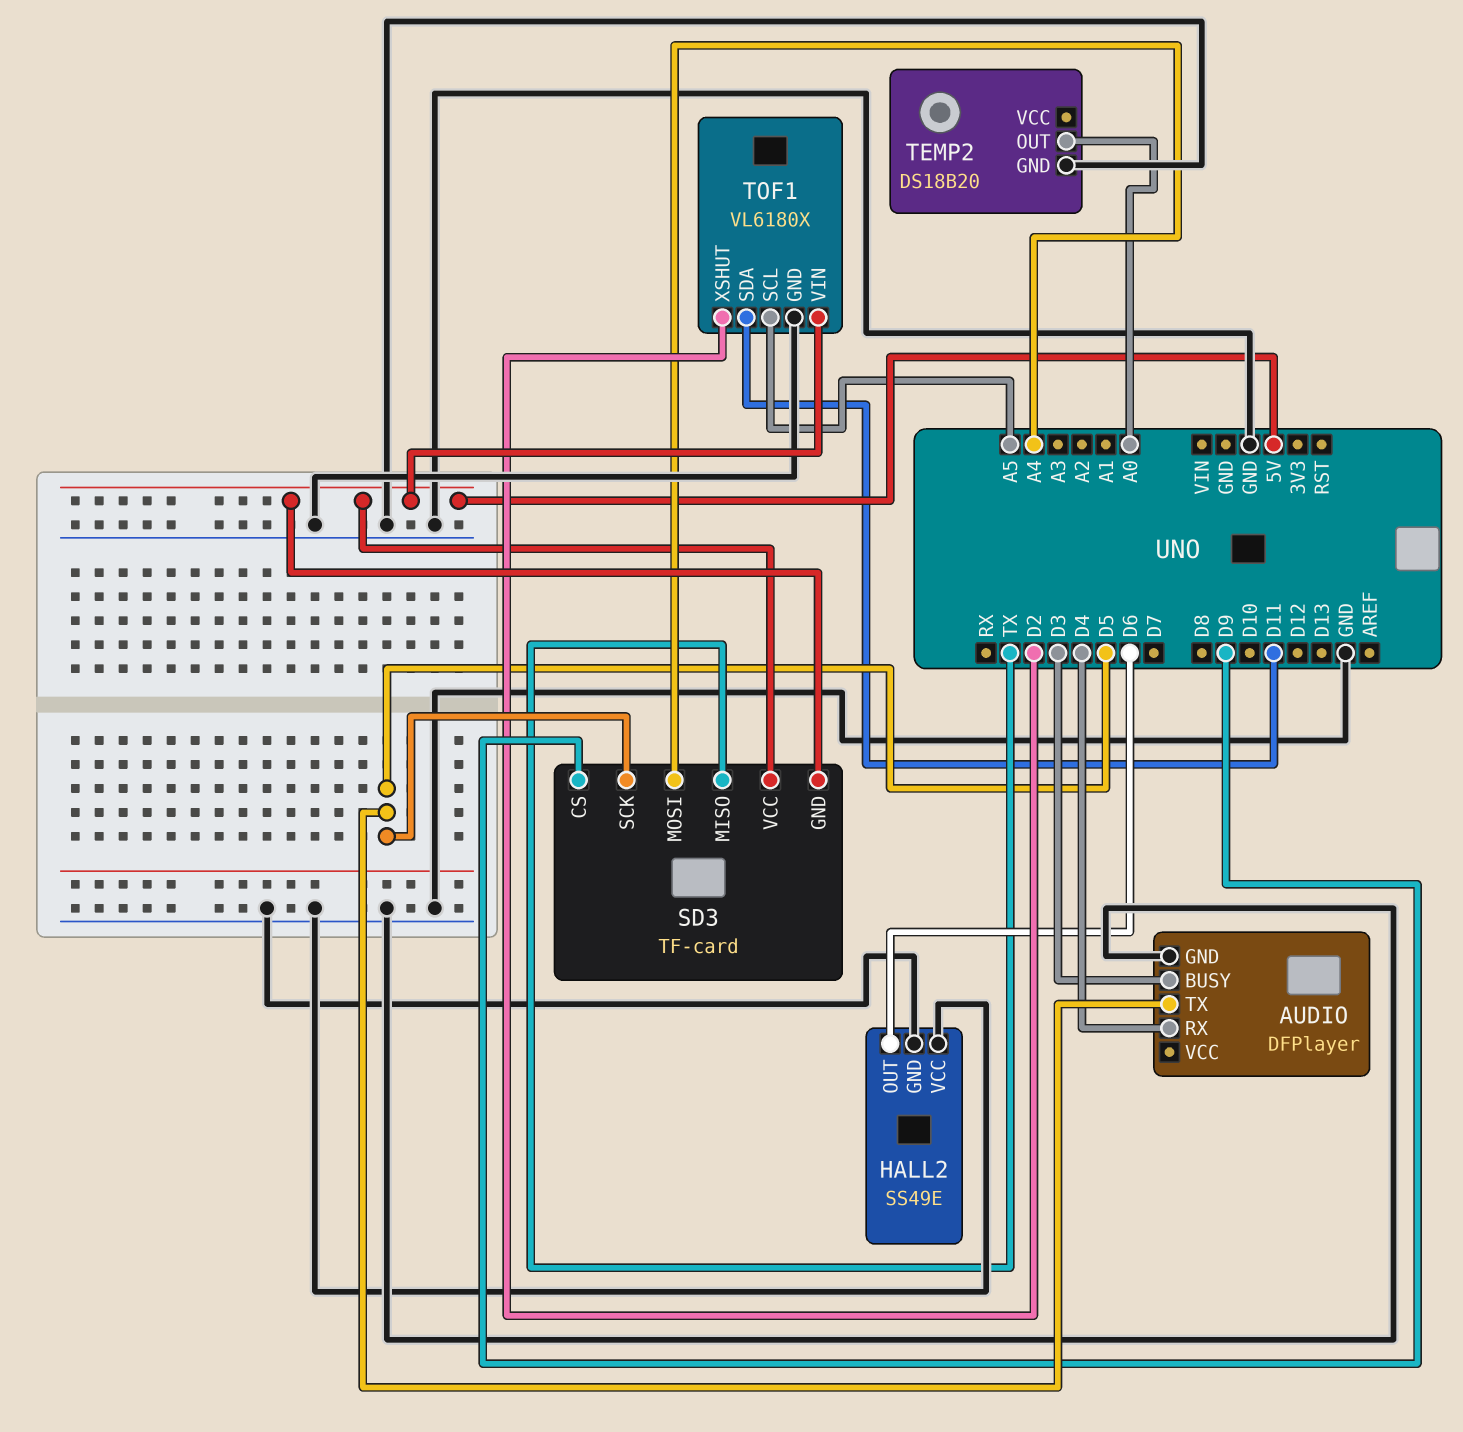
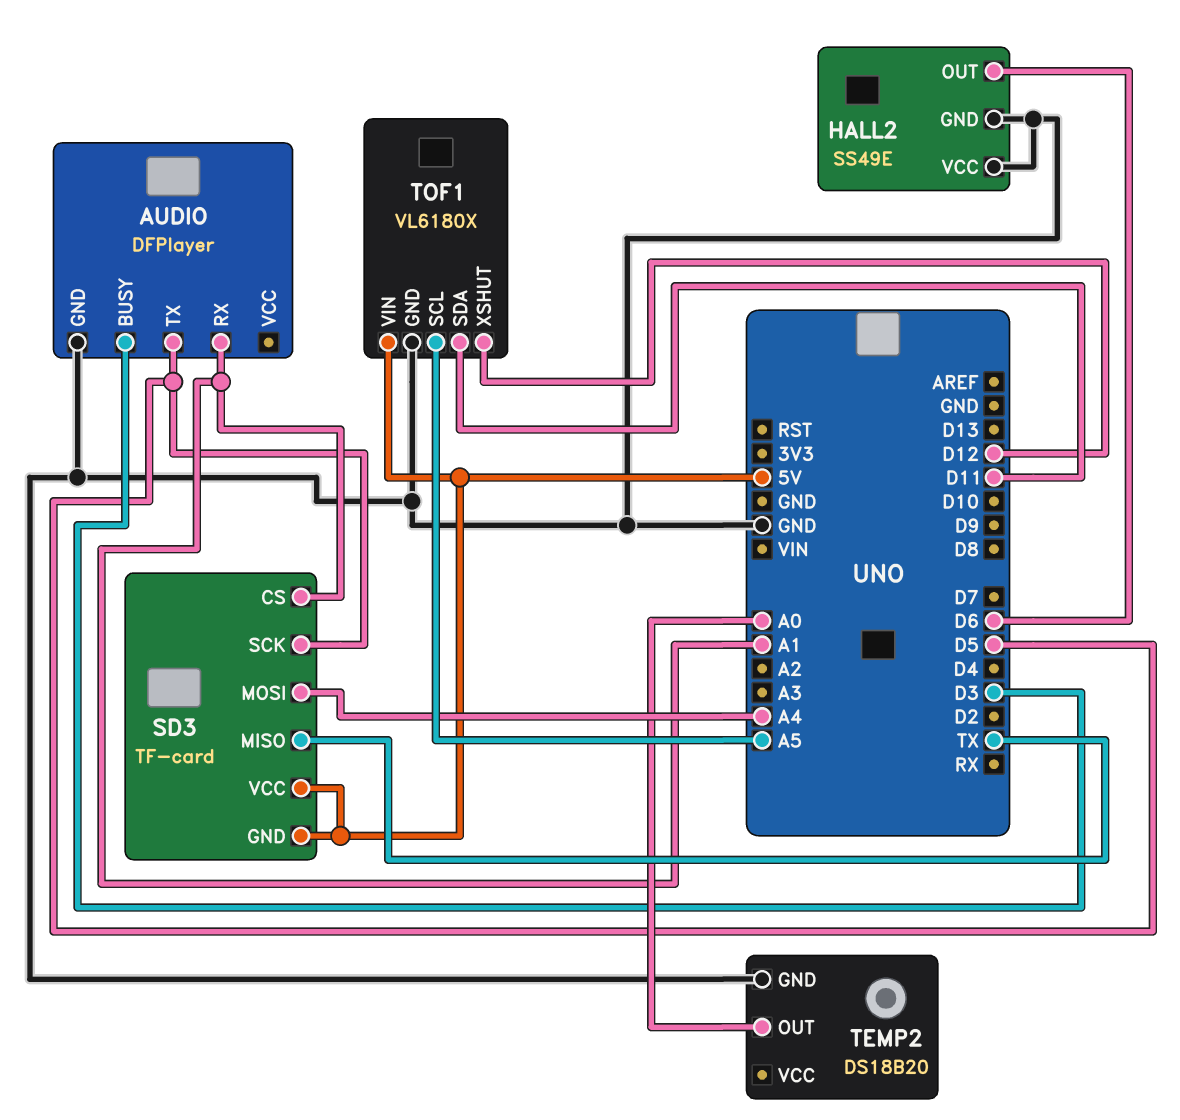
AUDIO pin RX: D4 -> A1
SD3 pin CS: D9 -> A1
TOF1 pin XSHUT: D2 -> D12

